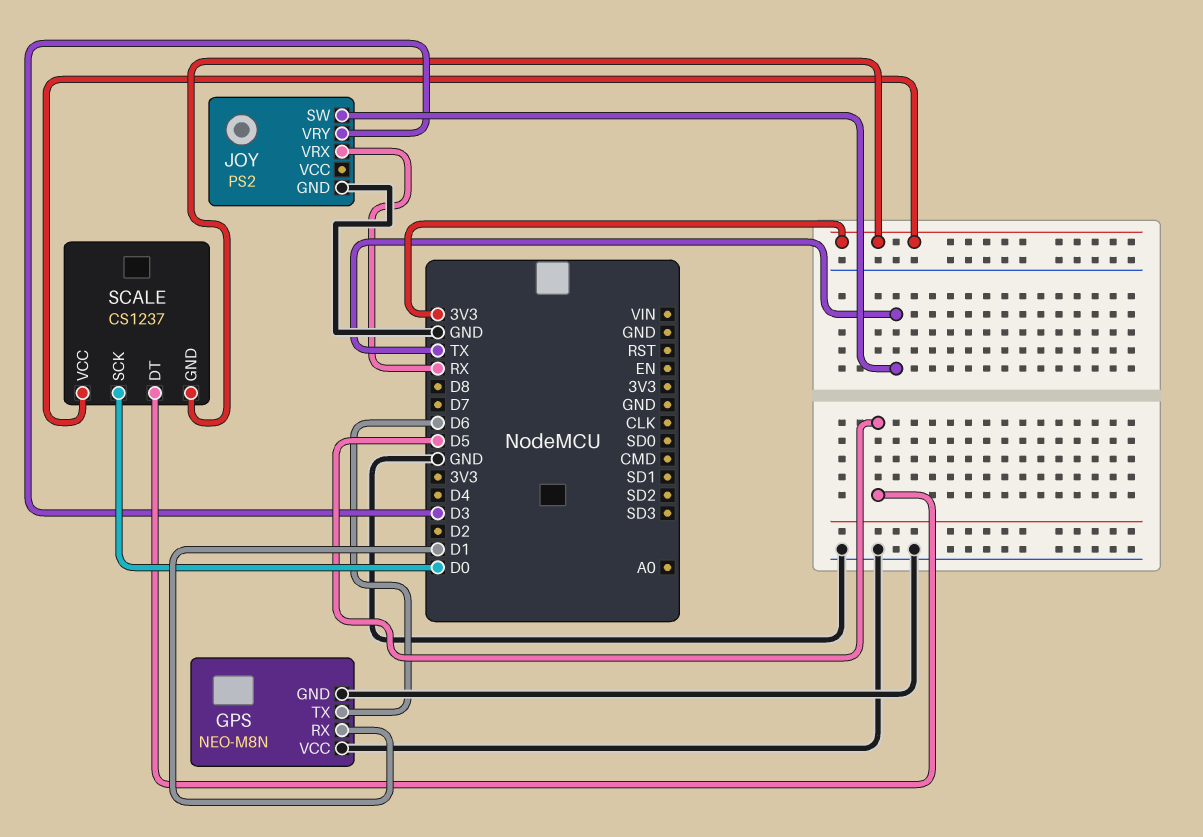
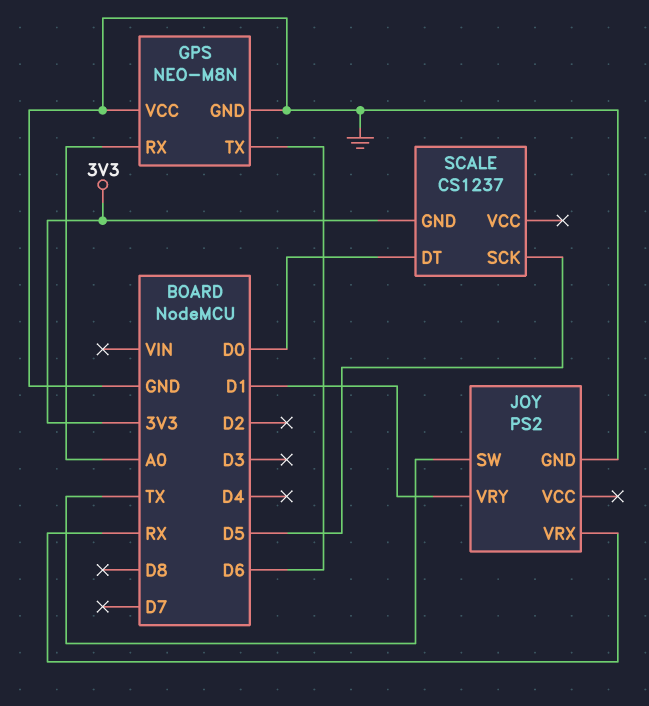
GPS pin RX: D1 -> A0
JOY pin VRY: D3 -> D1
SCALE pin DT: D5 -> D0
SCALE pin SCK: D0 -> D5
SCALE pin VCC: 3V3 -> none

